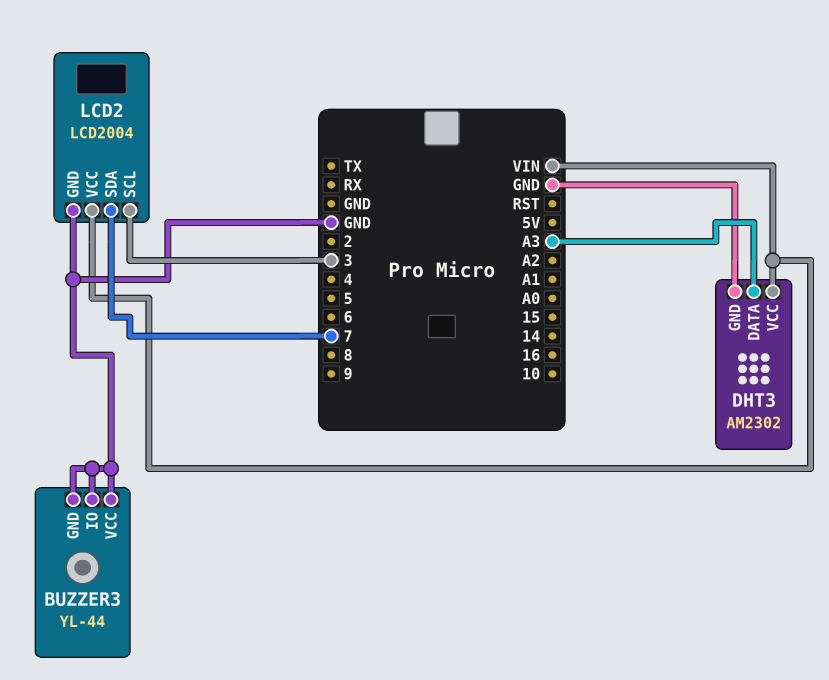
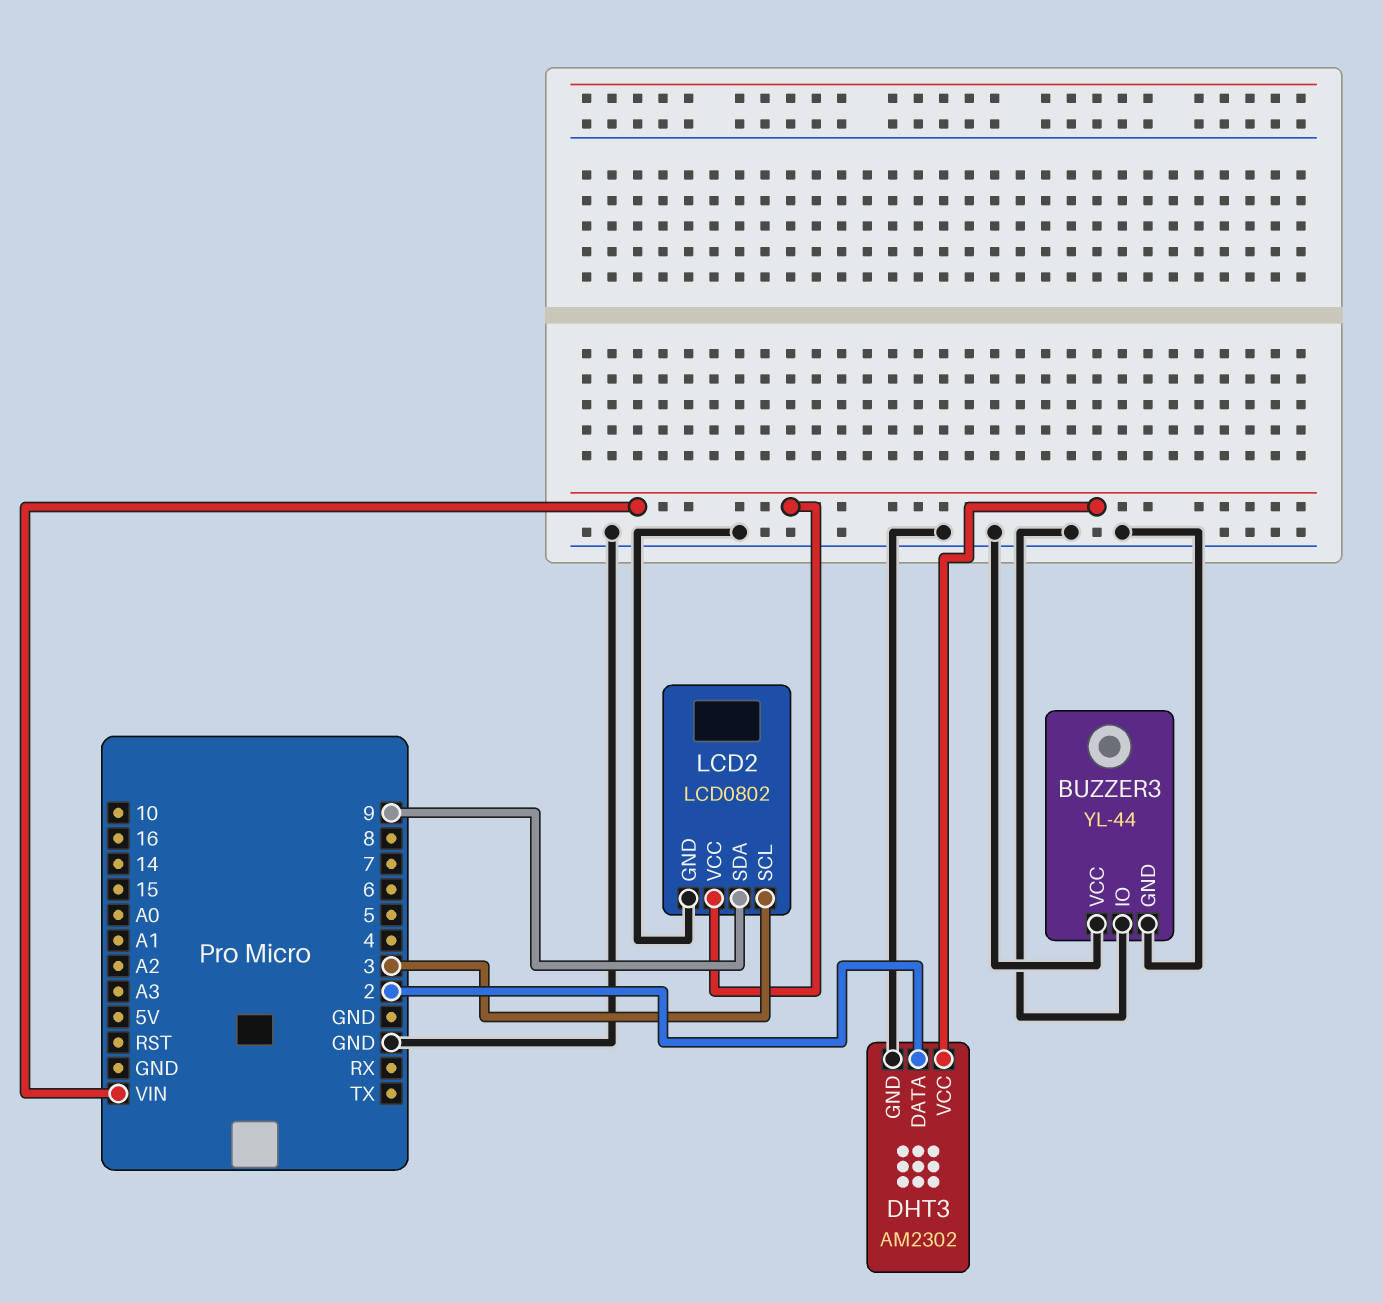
DHT3 pin DATA: A3 -> 2
LCD2: LCD2004 -> LCD0802
LCD2 pin SDA: 7 -> 9

